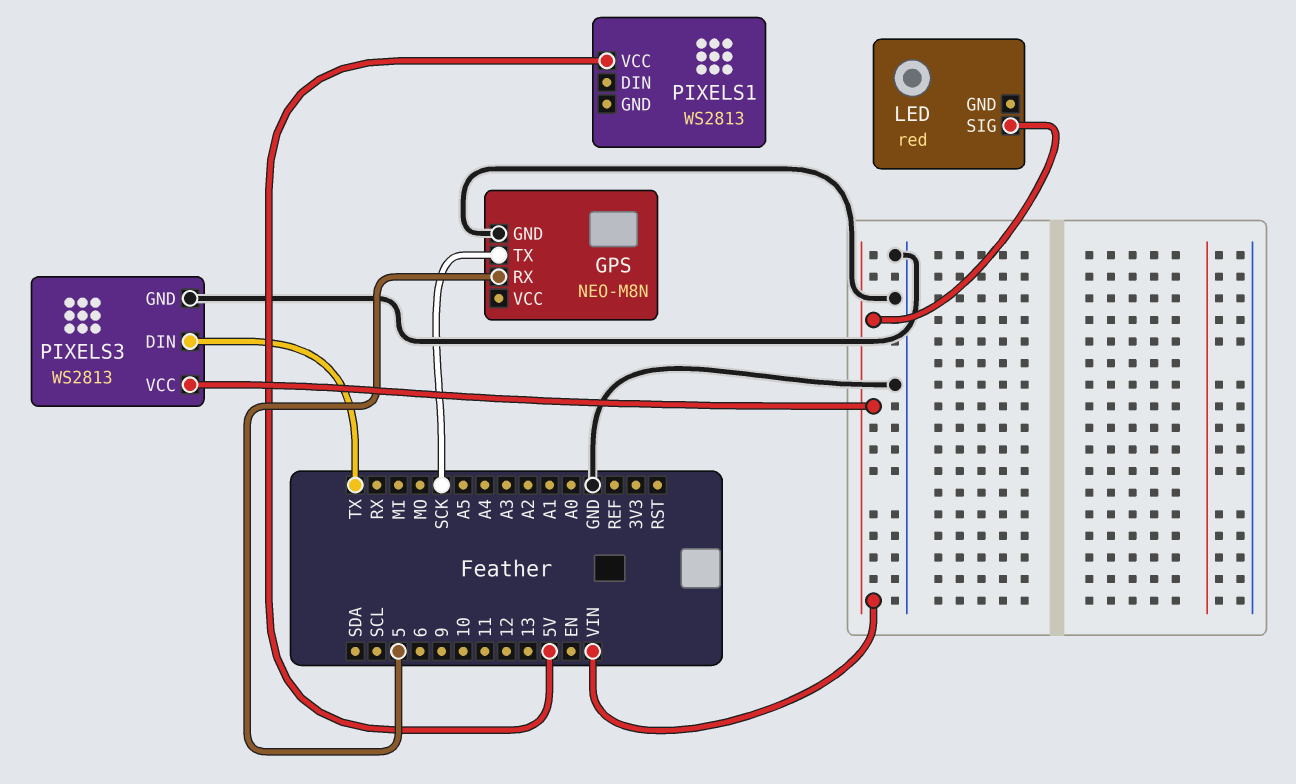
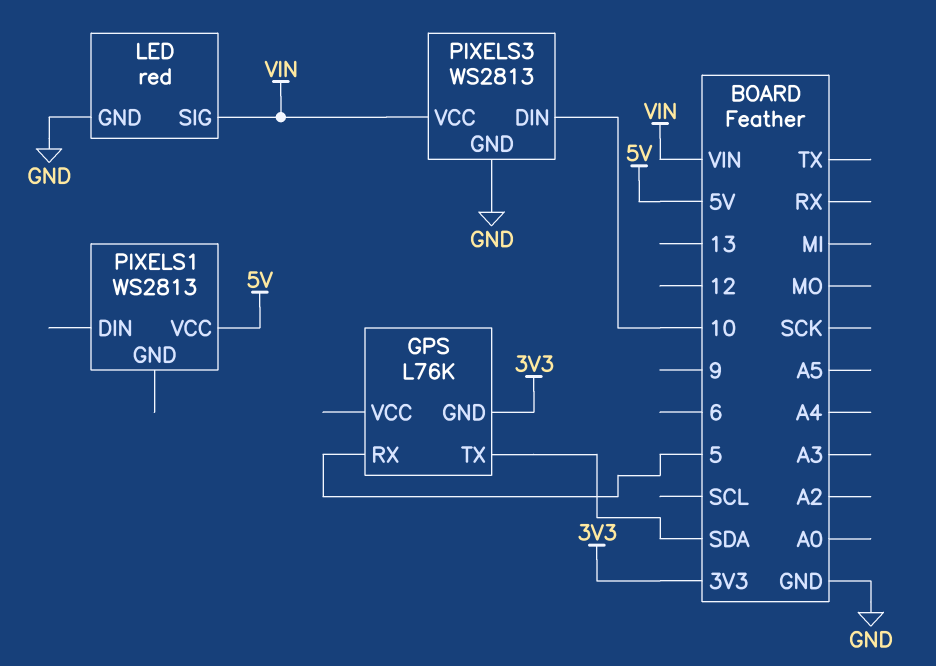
GPS: NEO-M8N -> L76K
GPS pin GND: GND -> 3V3
GPS pin TX: SCK -> SDA
LED pin GND: none -> GND
PIXELS3 pin DIN: TX -> 10

